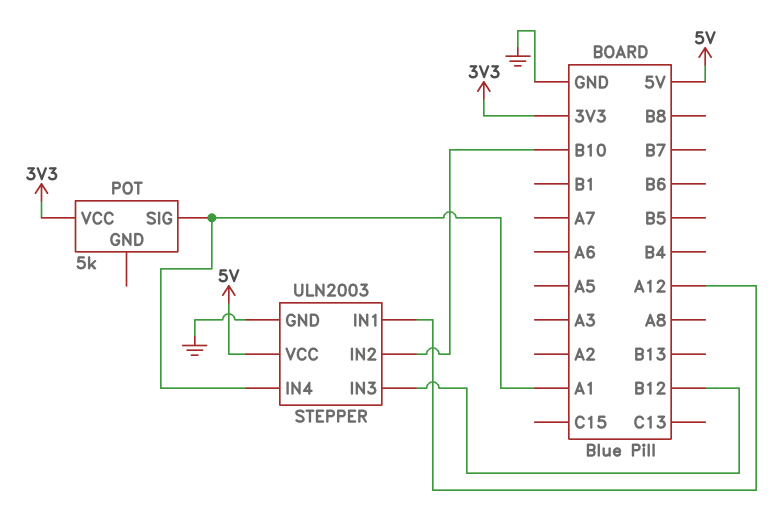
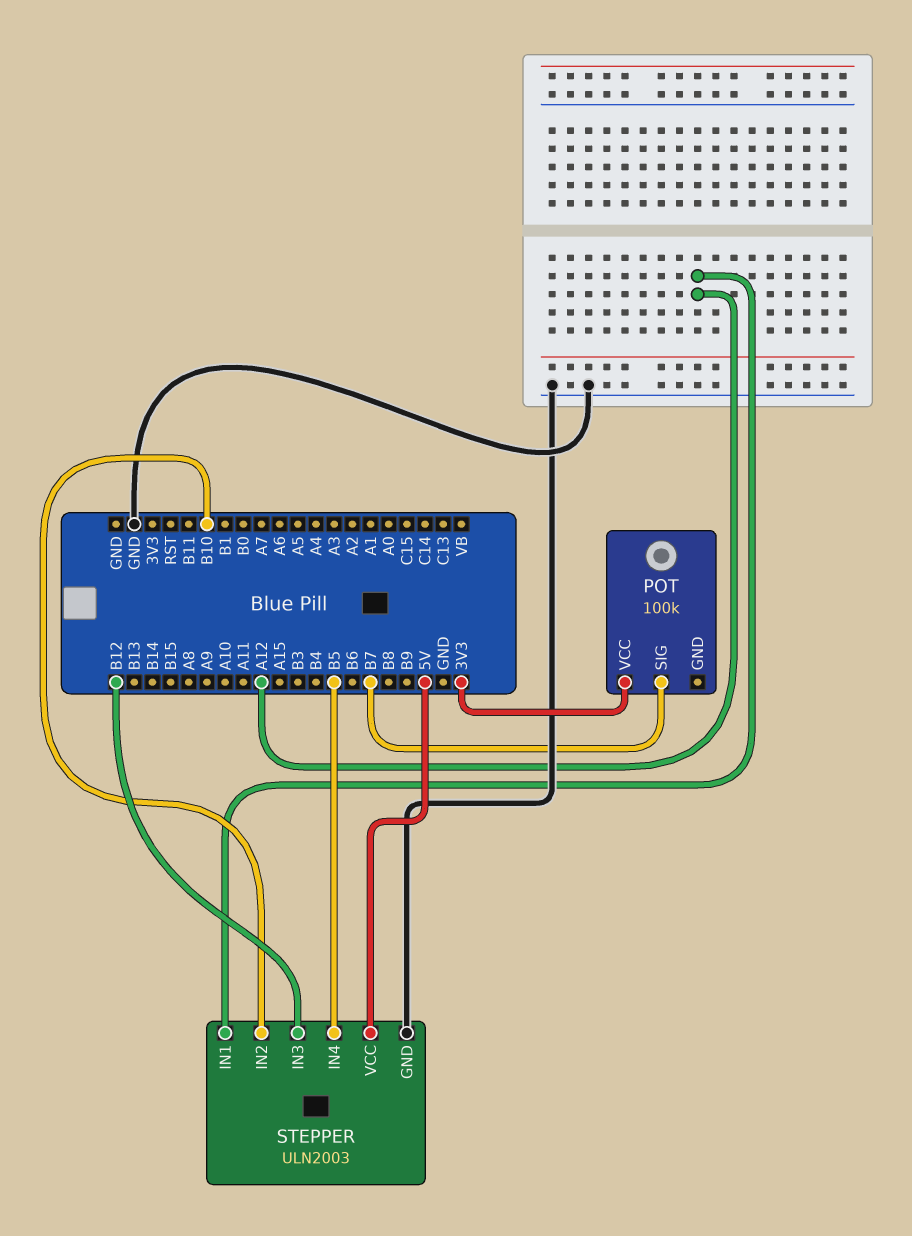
POT: 5k -> 100k
POT pin SIG: A1 -> B7
STEPPER pin IN4: A1 -> B5

